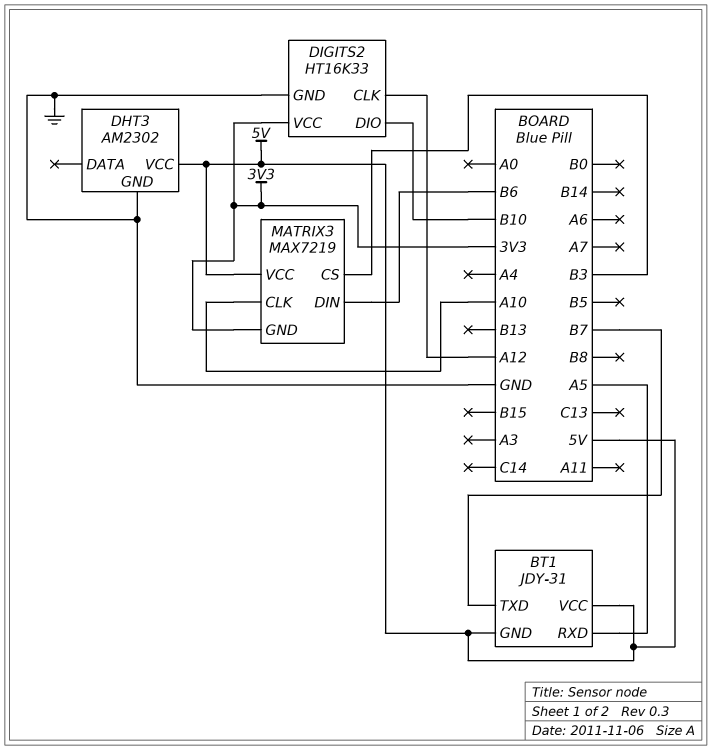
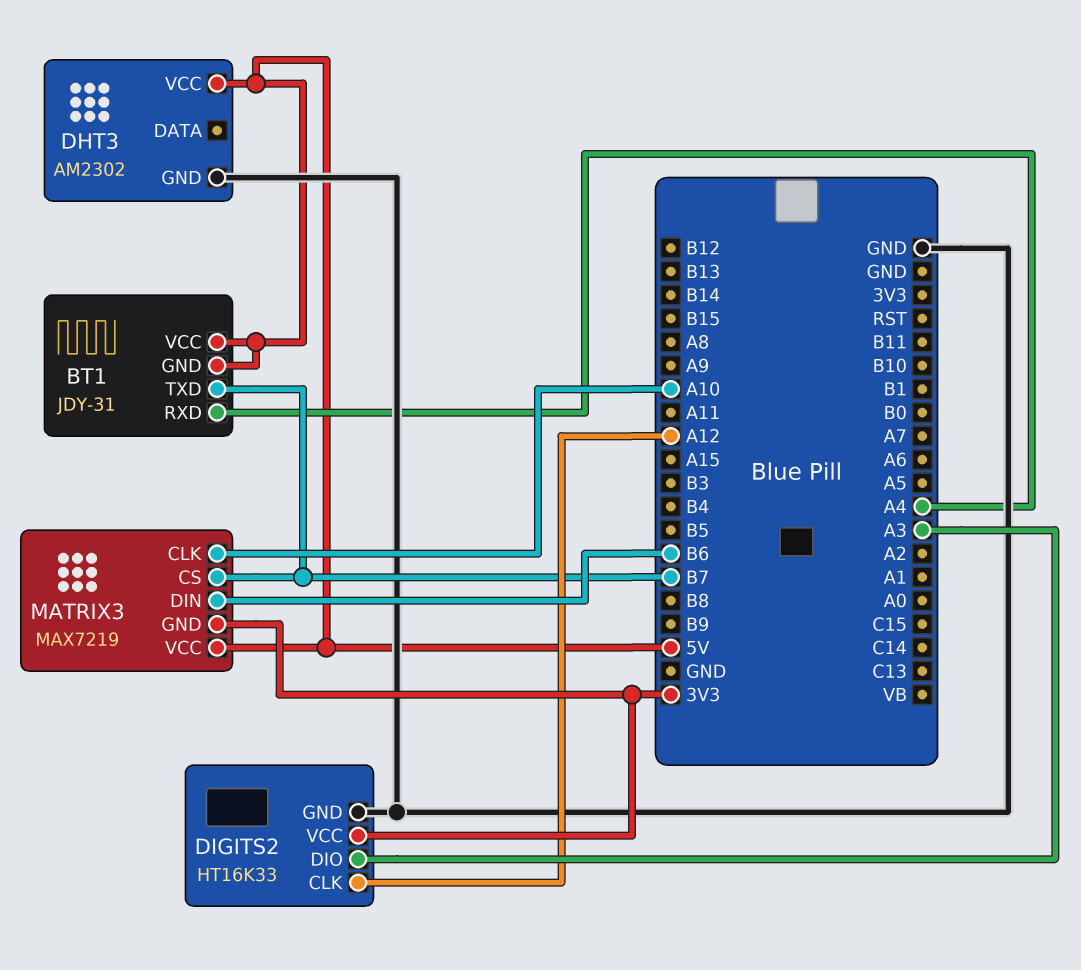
BT1 pin RXD: A5 -> A4
DIGITS2 pin DIO: B10 -> A3
MATRIX3 pin CS: B3 -> B7

